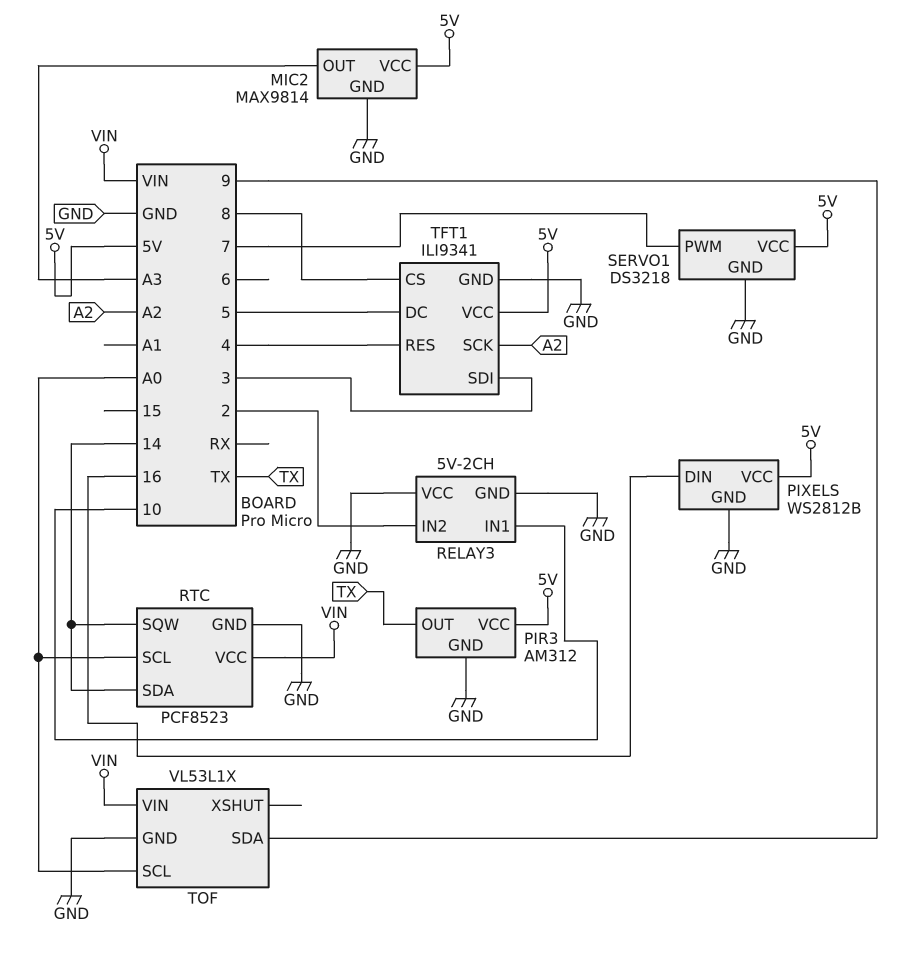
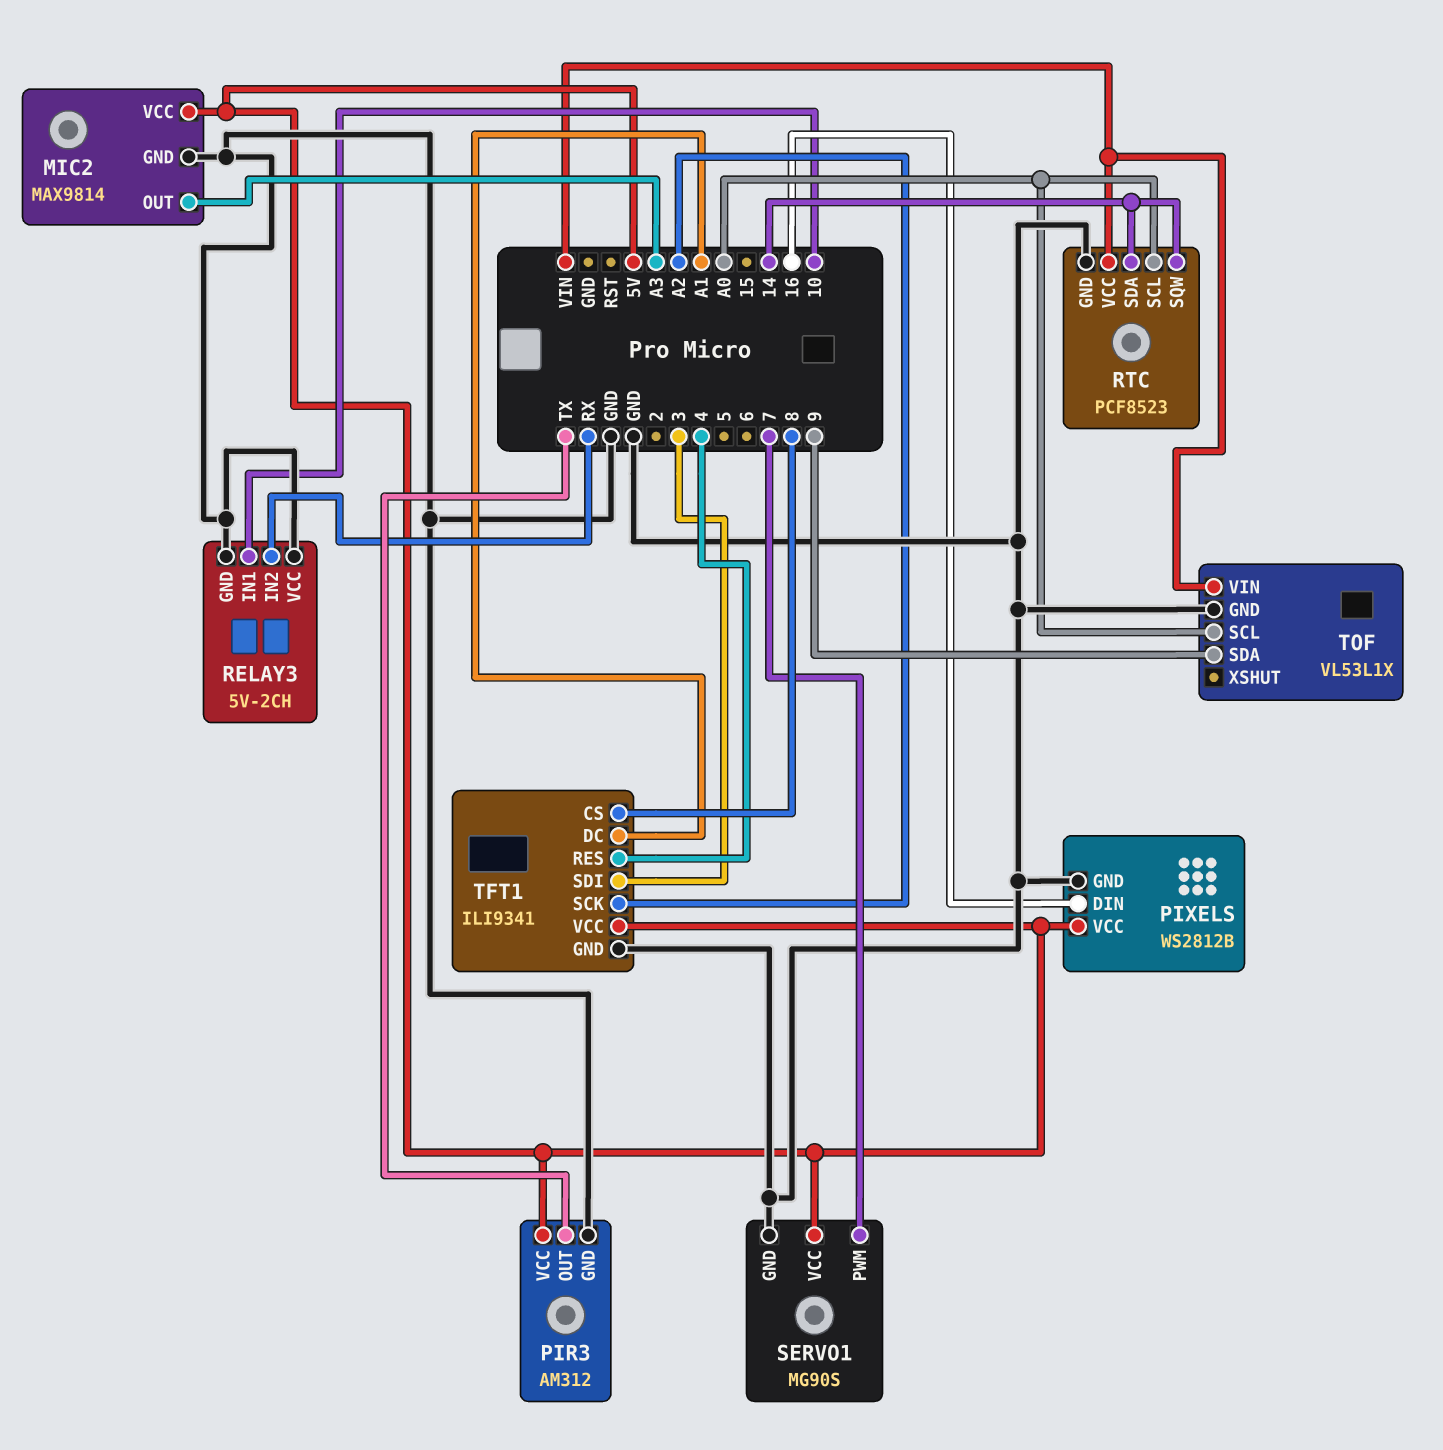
RELAY3 pin IN2: 2 -> RX
SERVO1: DS3218 -> MG90S
TFT1 pin DC: 5 -> A1

